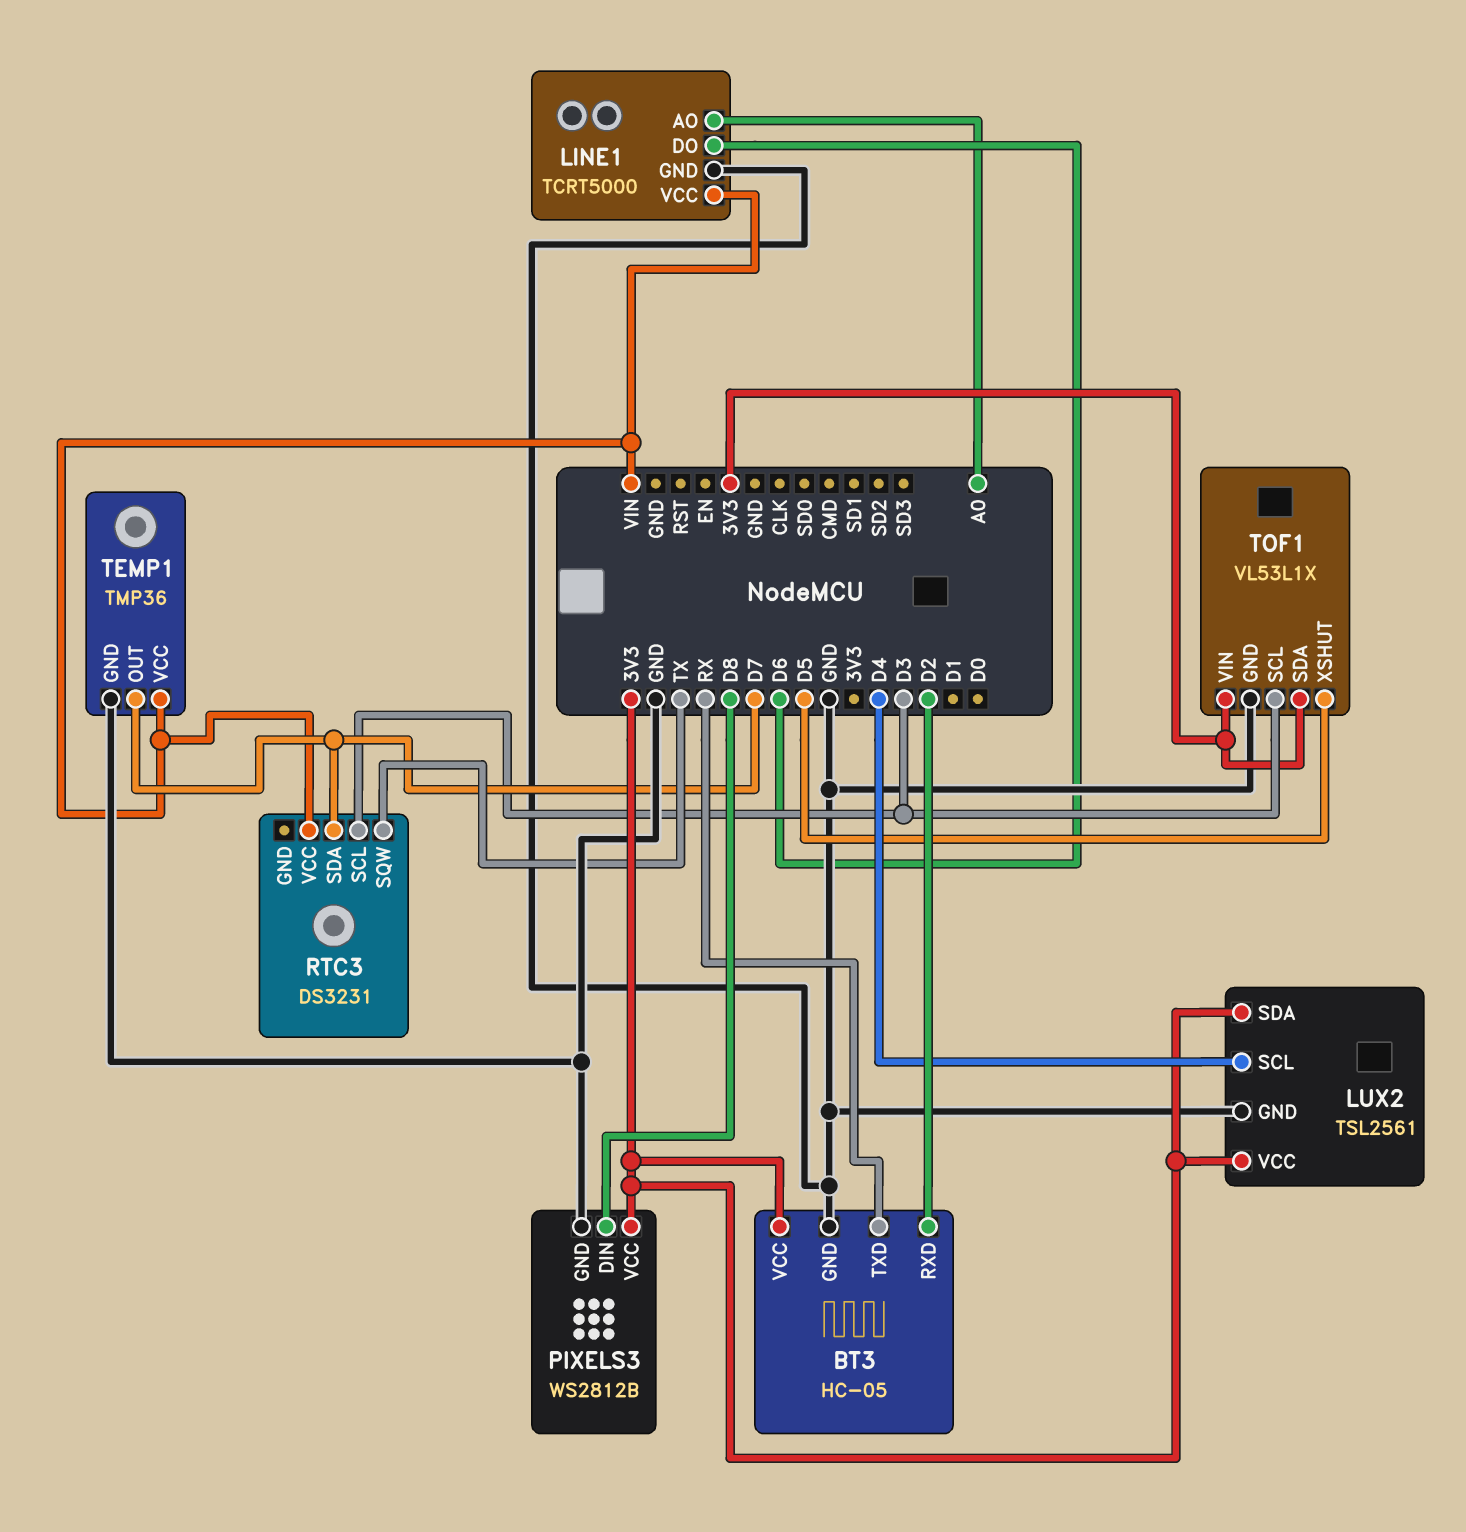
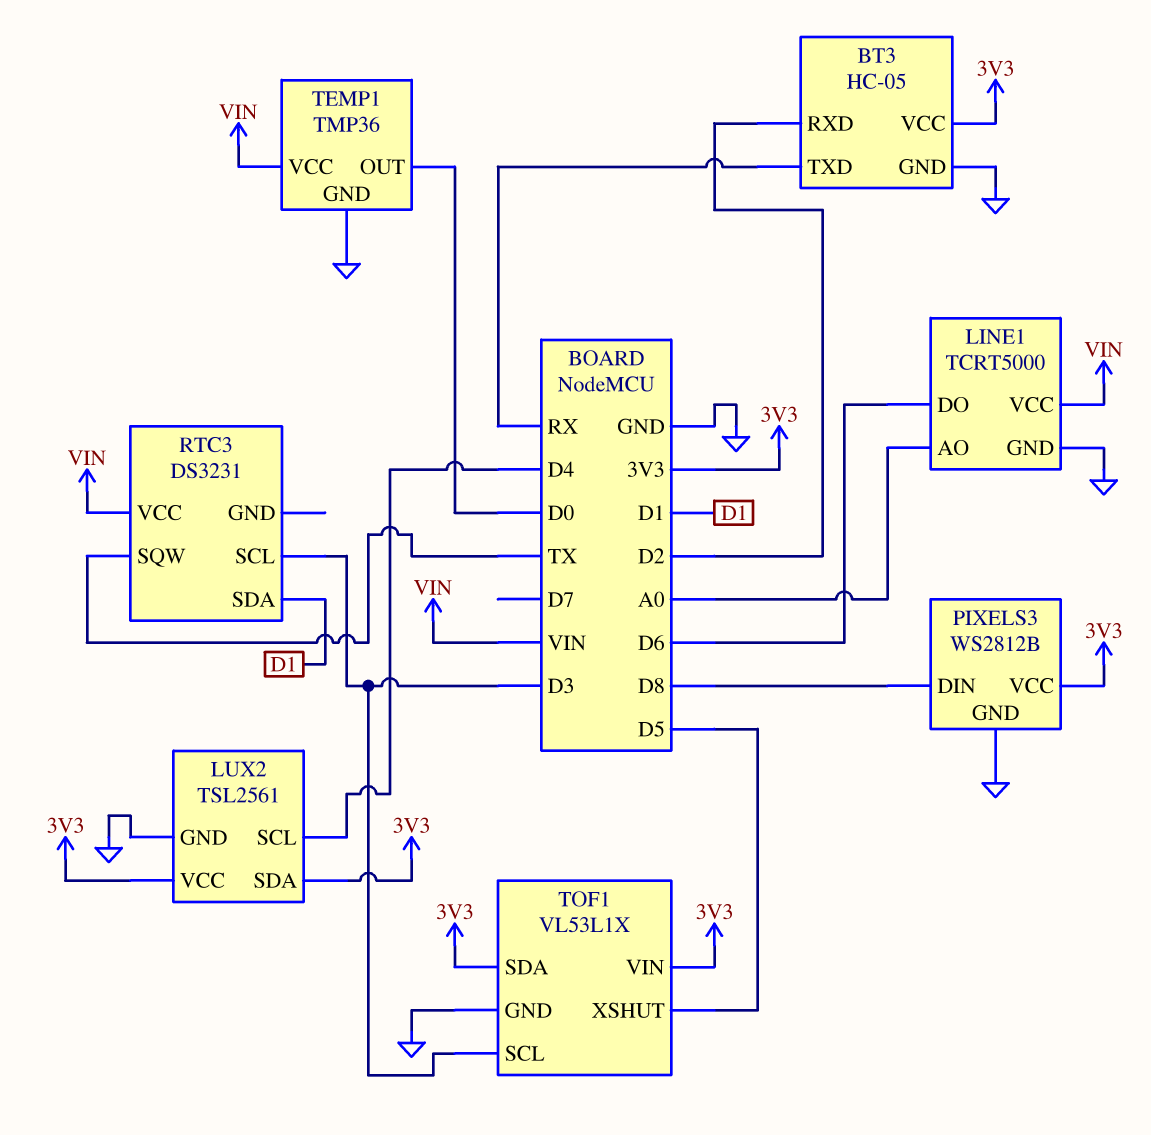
RTC3 pin SDA: D7 -> D1
TEMP1 pin OUT: D7 -> D0

